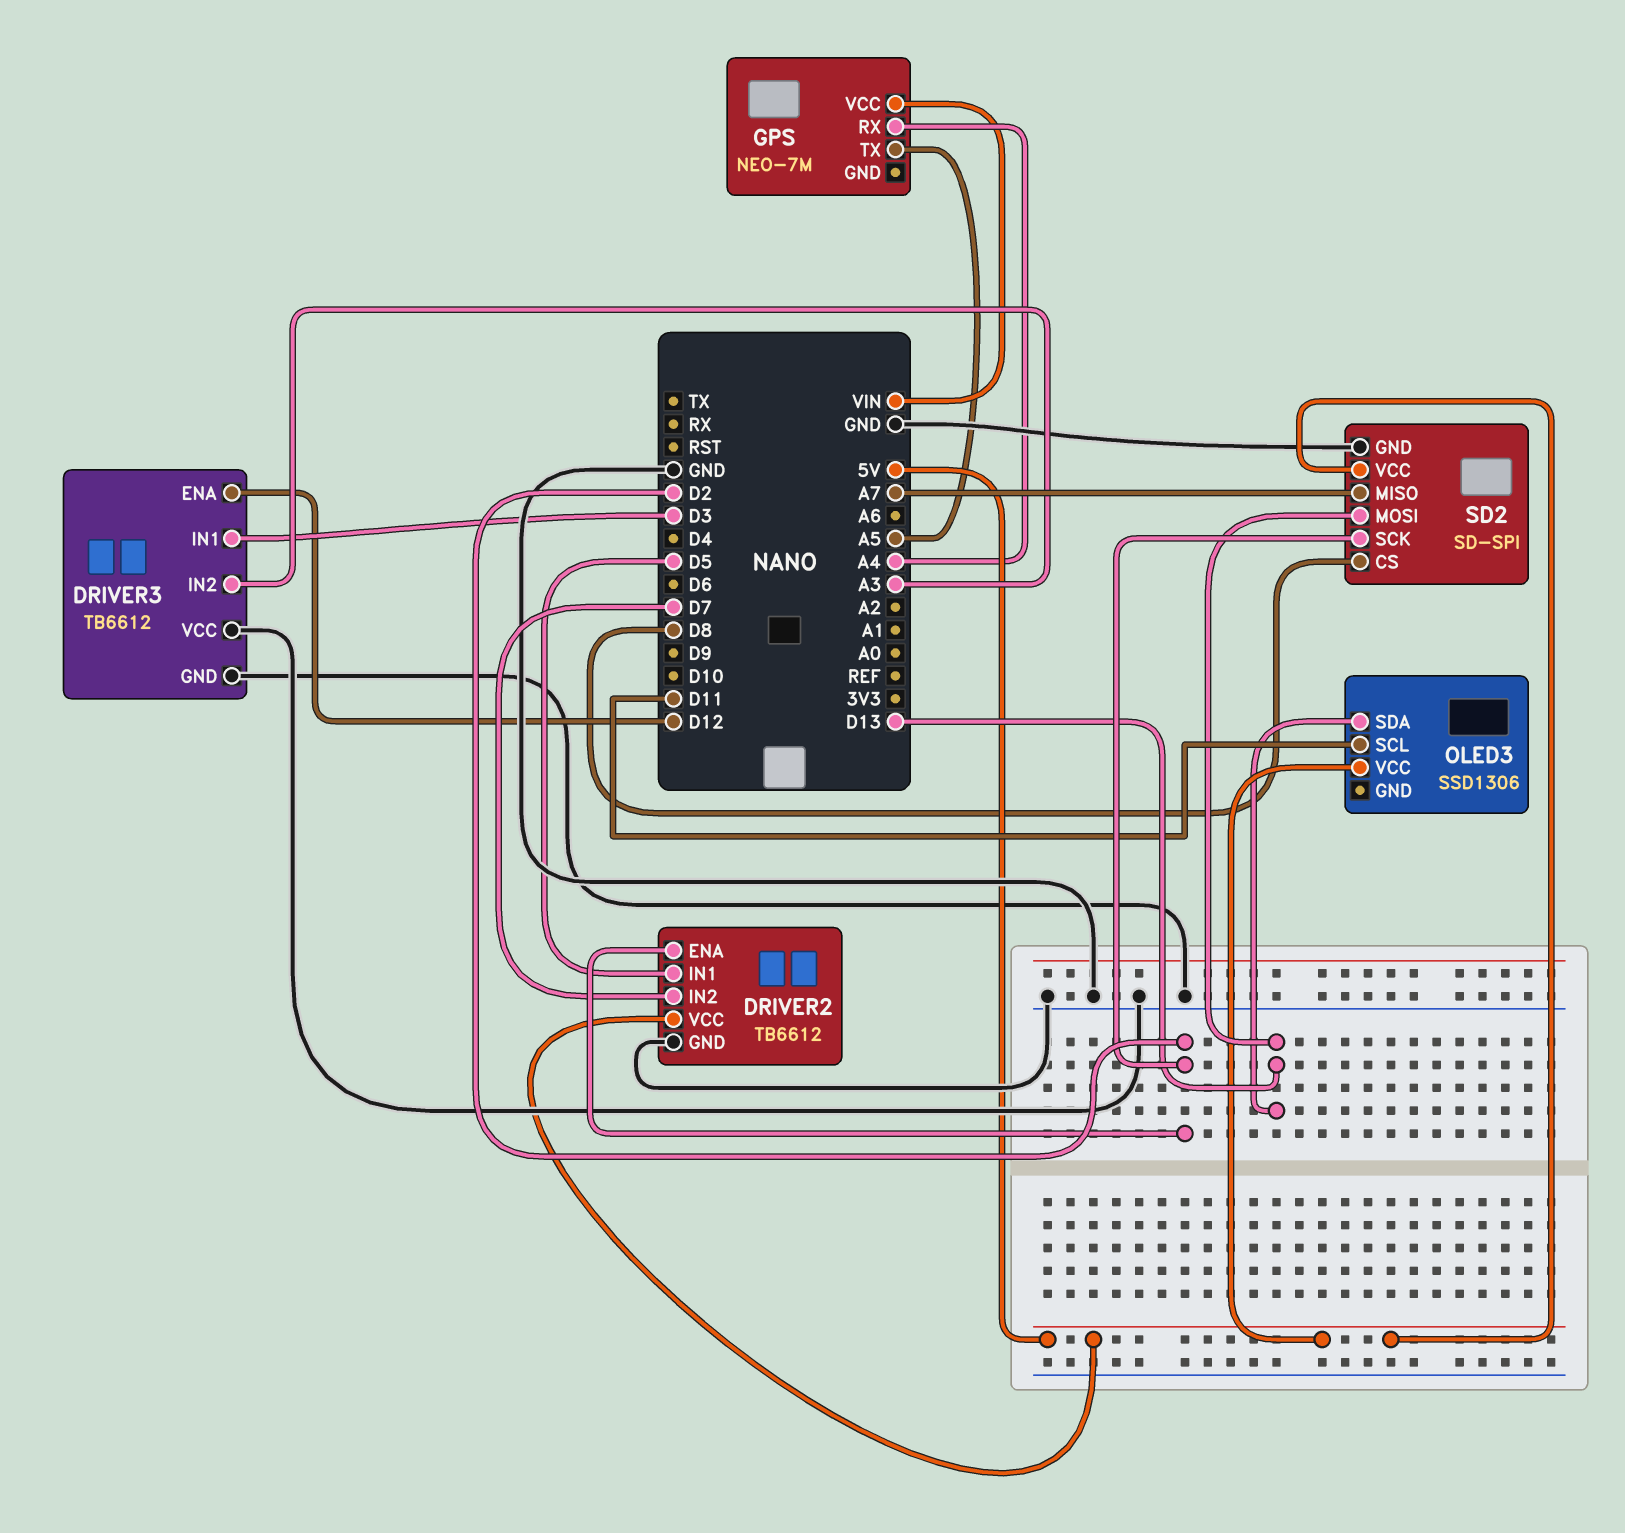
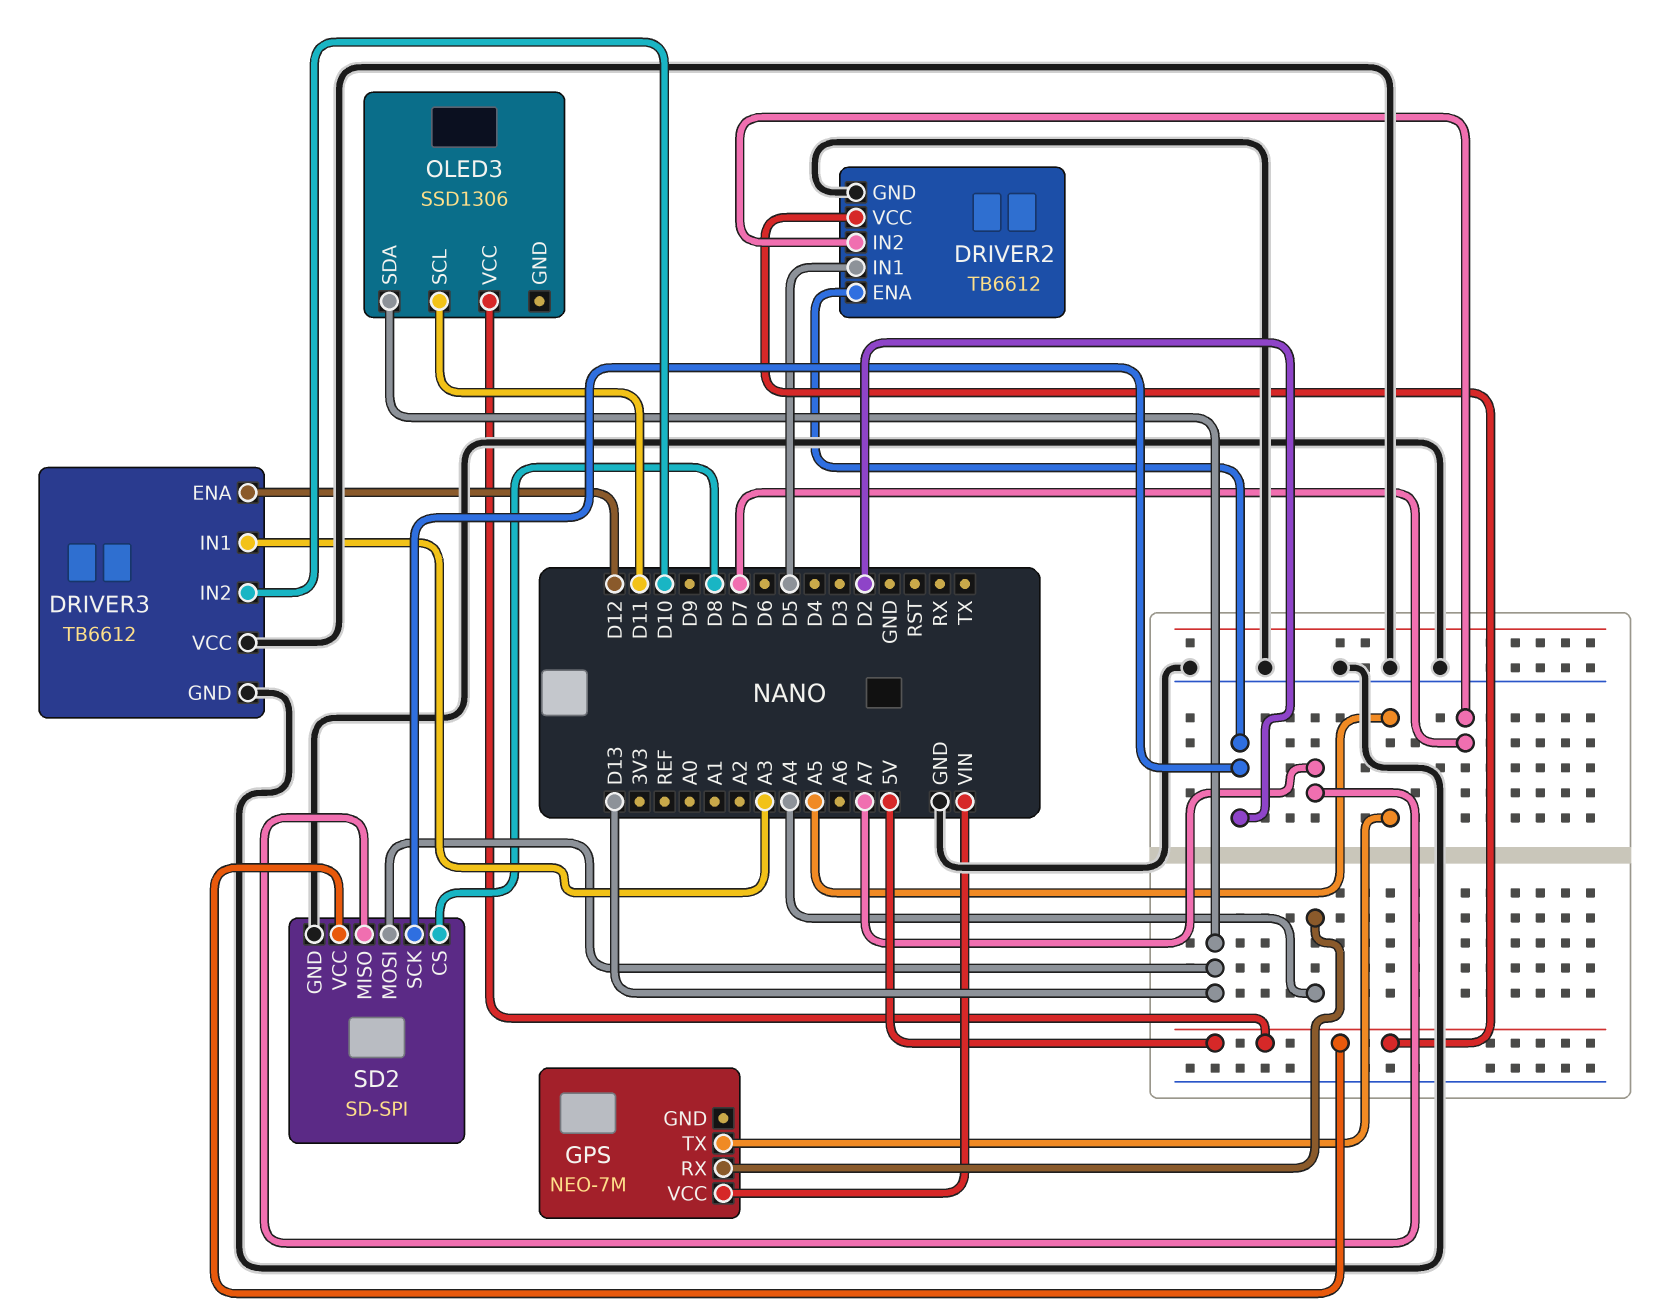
DRIVER3 pin IN1: D3 -> A3
DRIVER3 pin IN2: A3 -> D10

